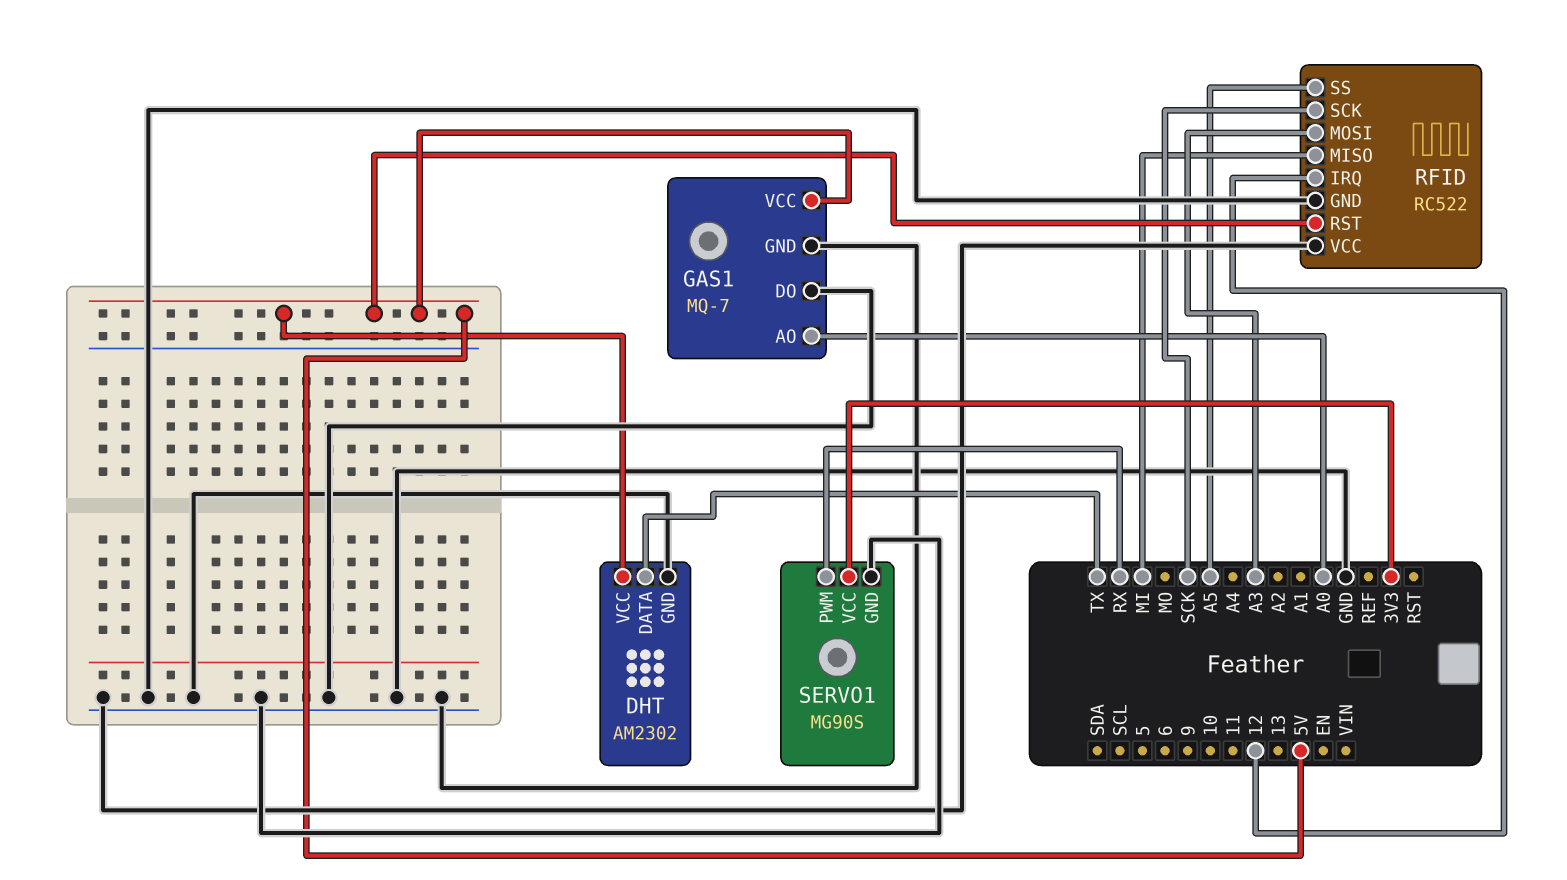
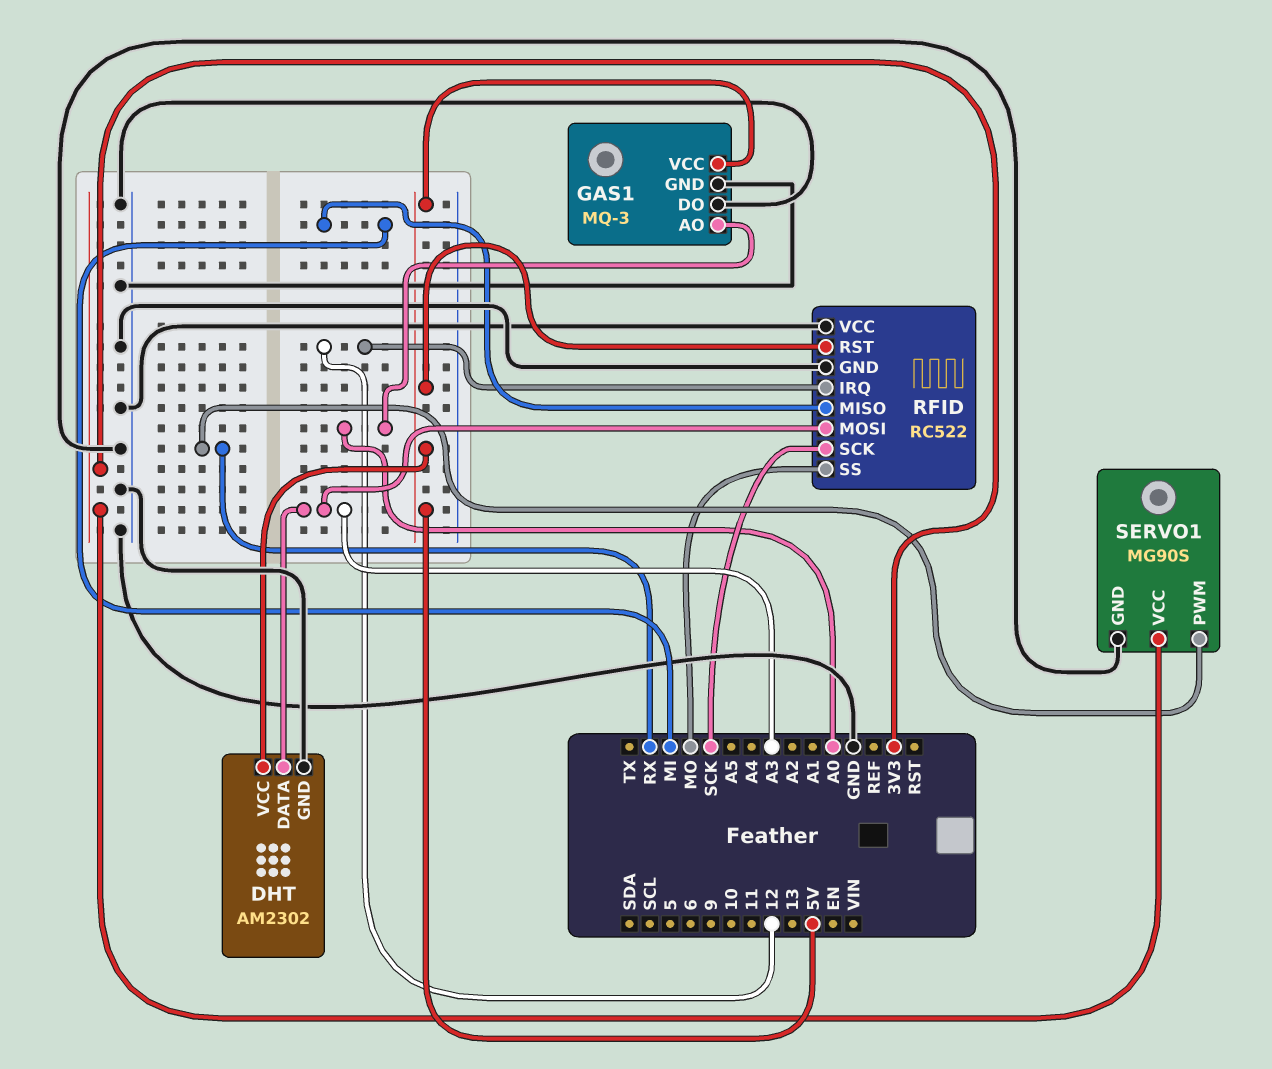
DHT pin DATA: TX -> A3
GAS1: MQ-7 -> MQ-3
RFID pin SS: A5 -> MO

